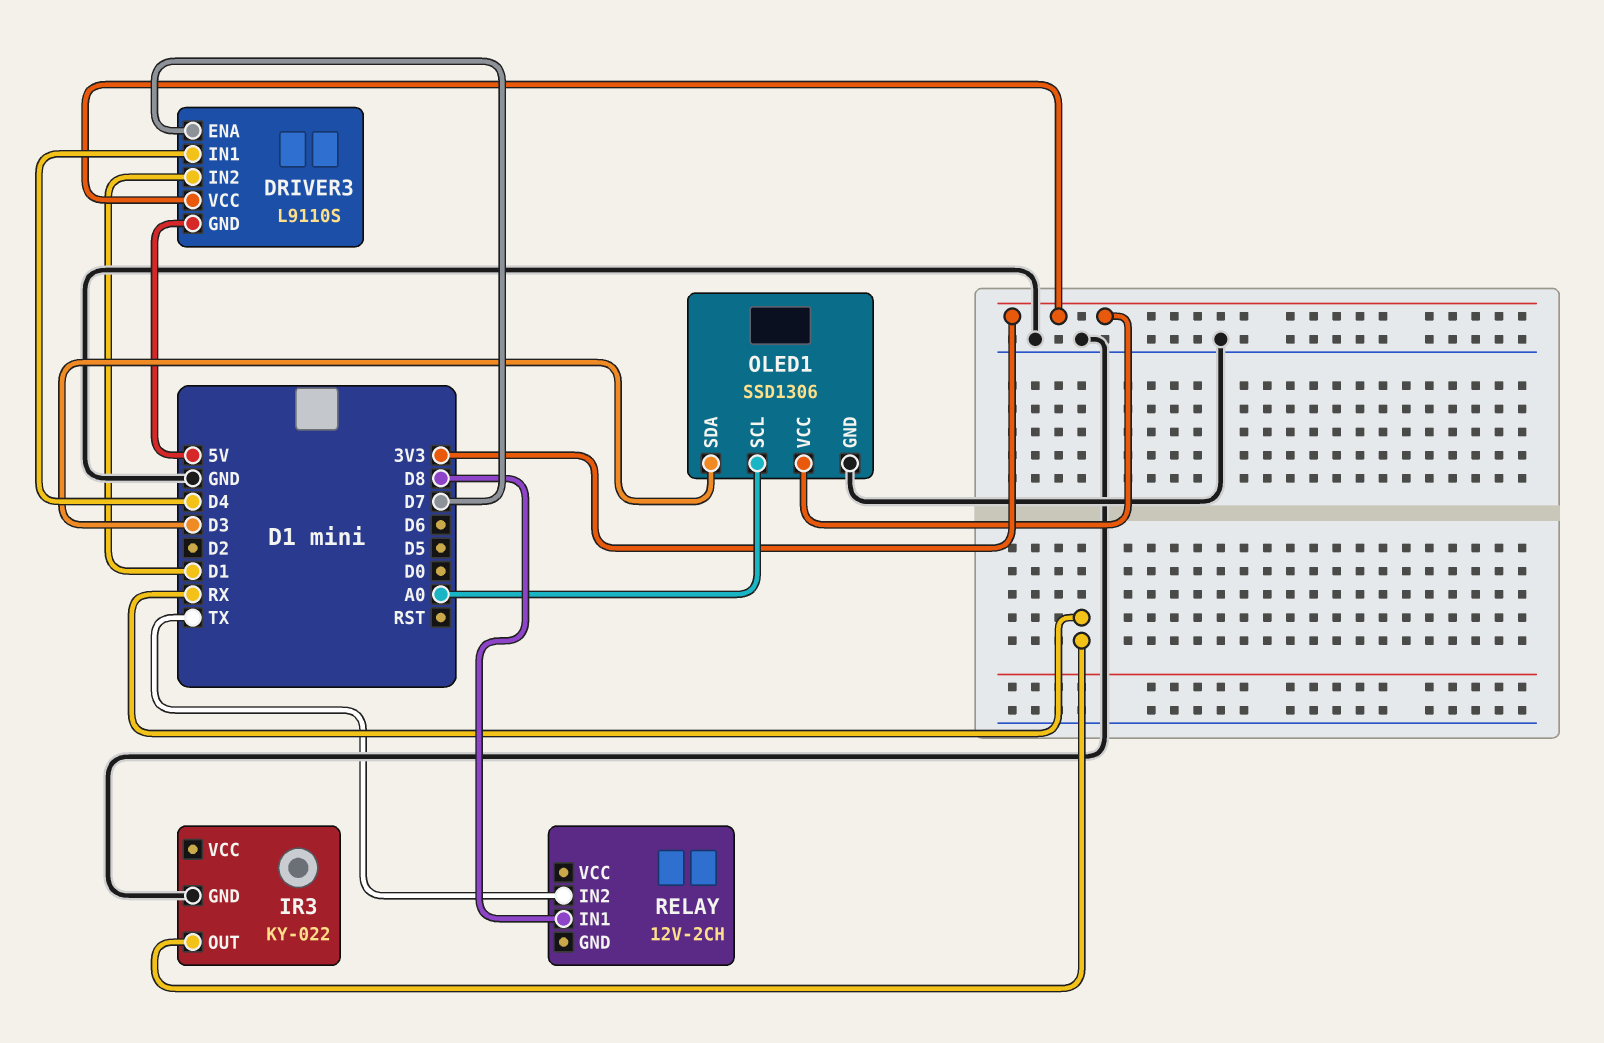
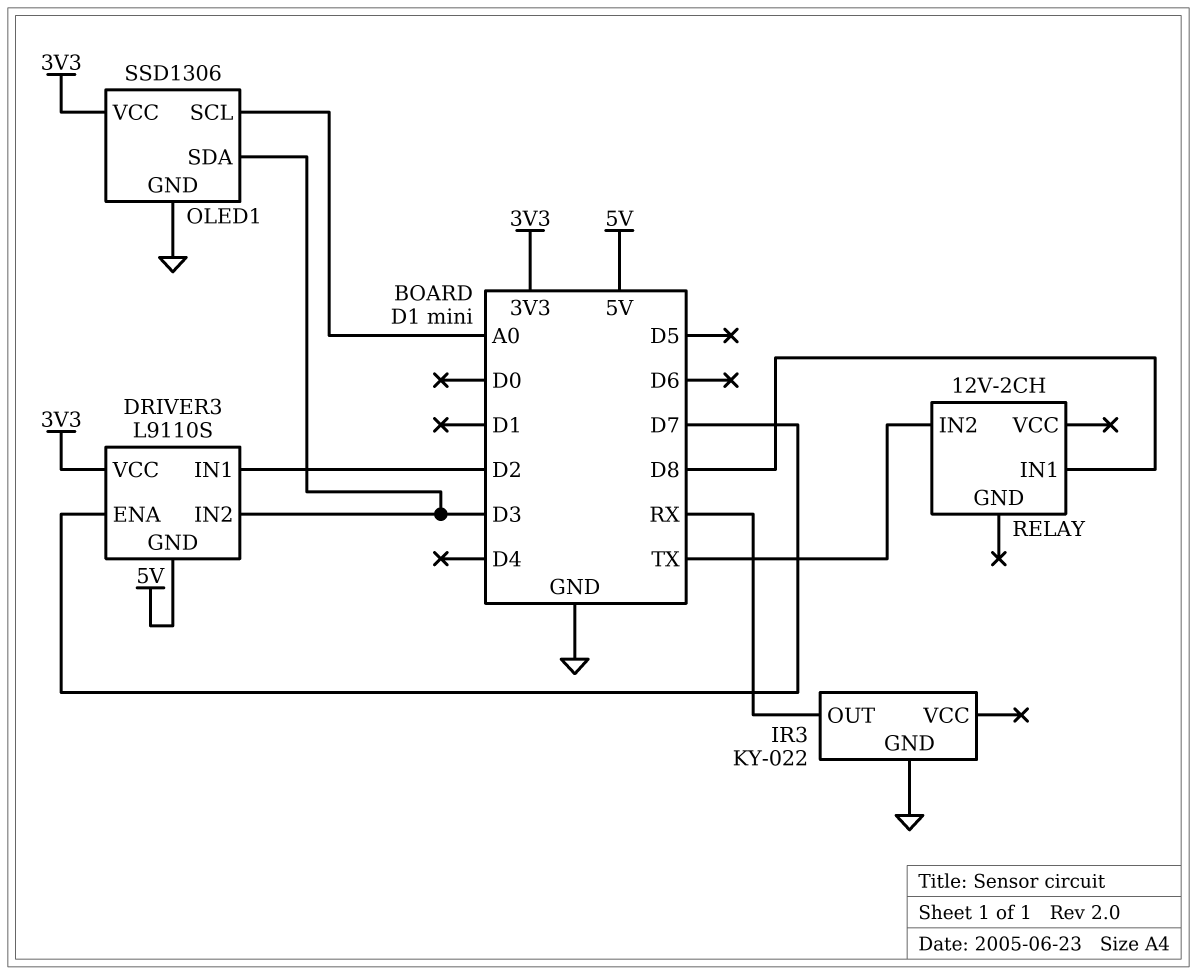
DRIVER3 pin IN1: D4 -> D2
DRIVER3 pin IN2: D1 -> D3

